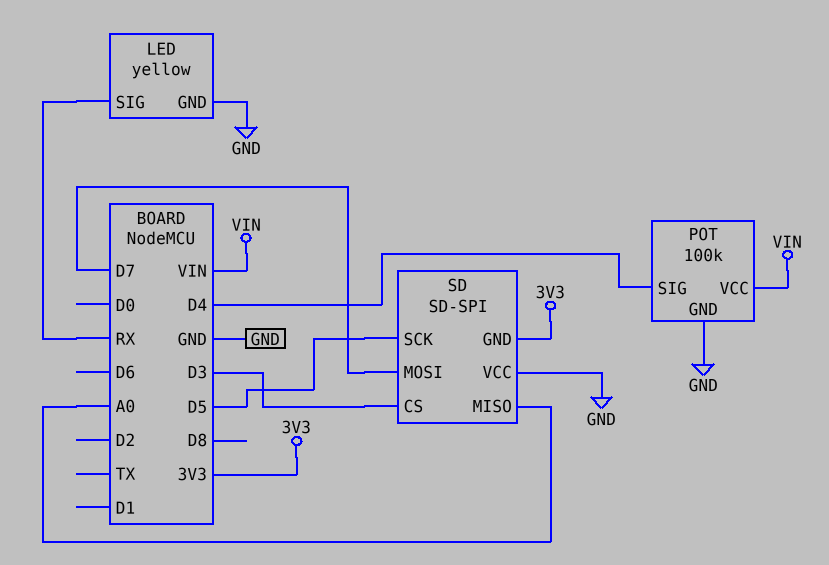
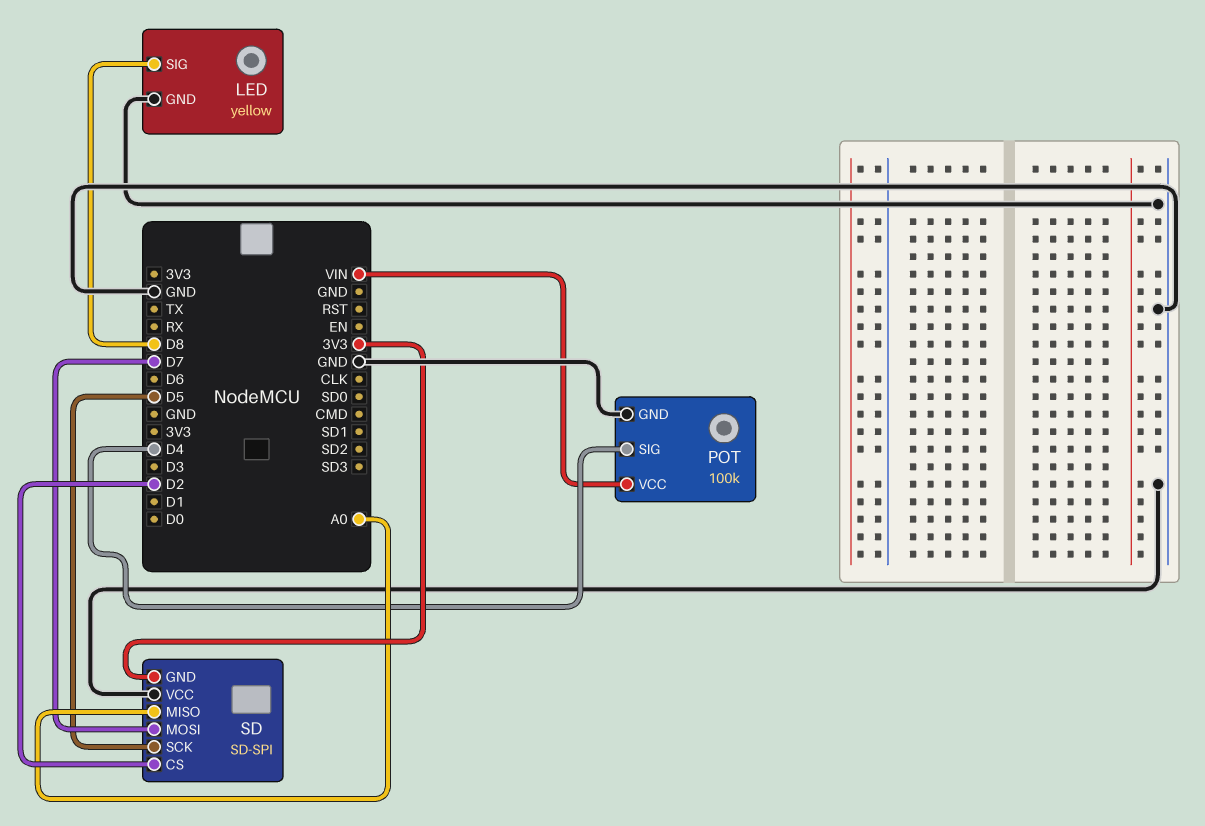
LED pin SIG: RX -> D8
SD pin CS: D3 -> D2

